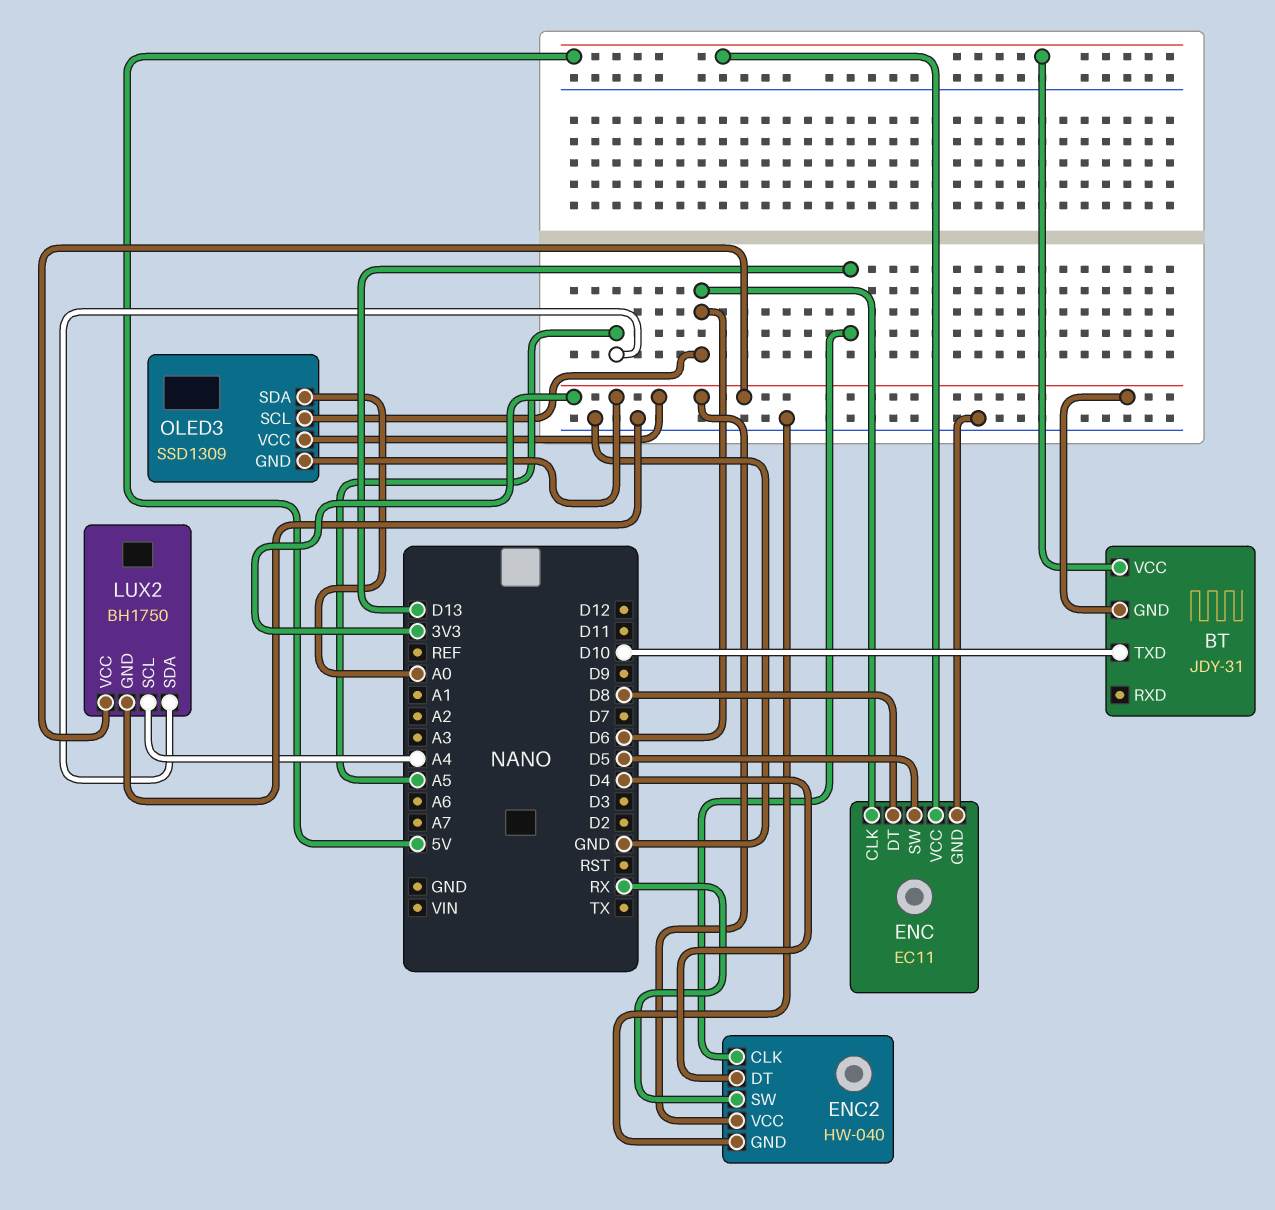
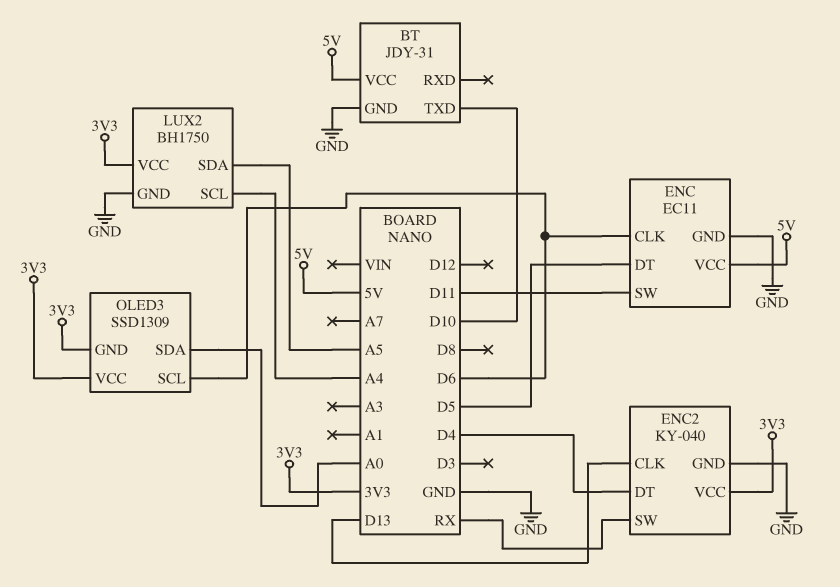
BT pin GND: 3V3 -> GND
ENC pin DT: D8 -> D5
ENC pin SW: D5 -> D11
ENC2: HW-040 -> KY-040

